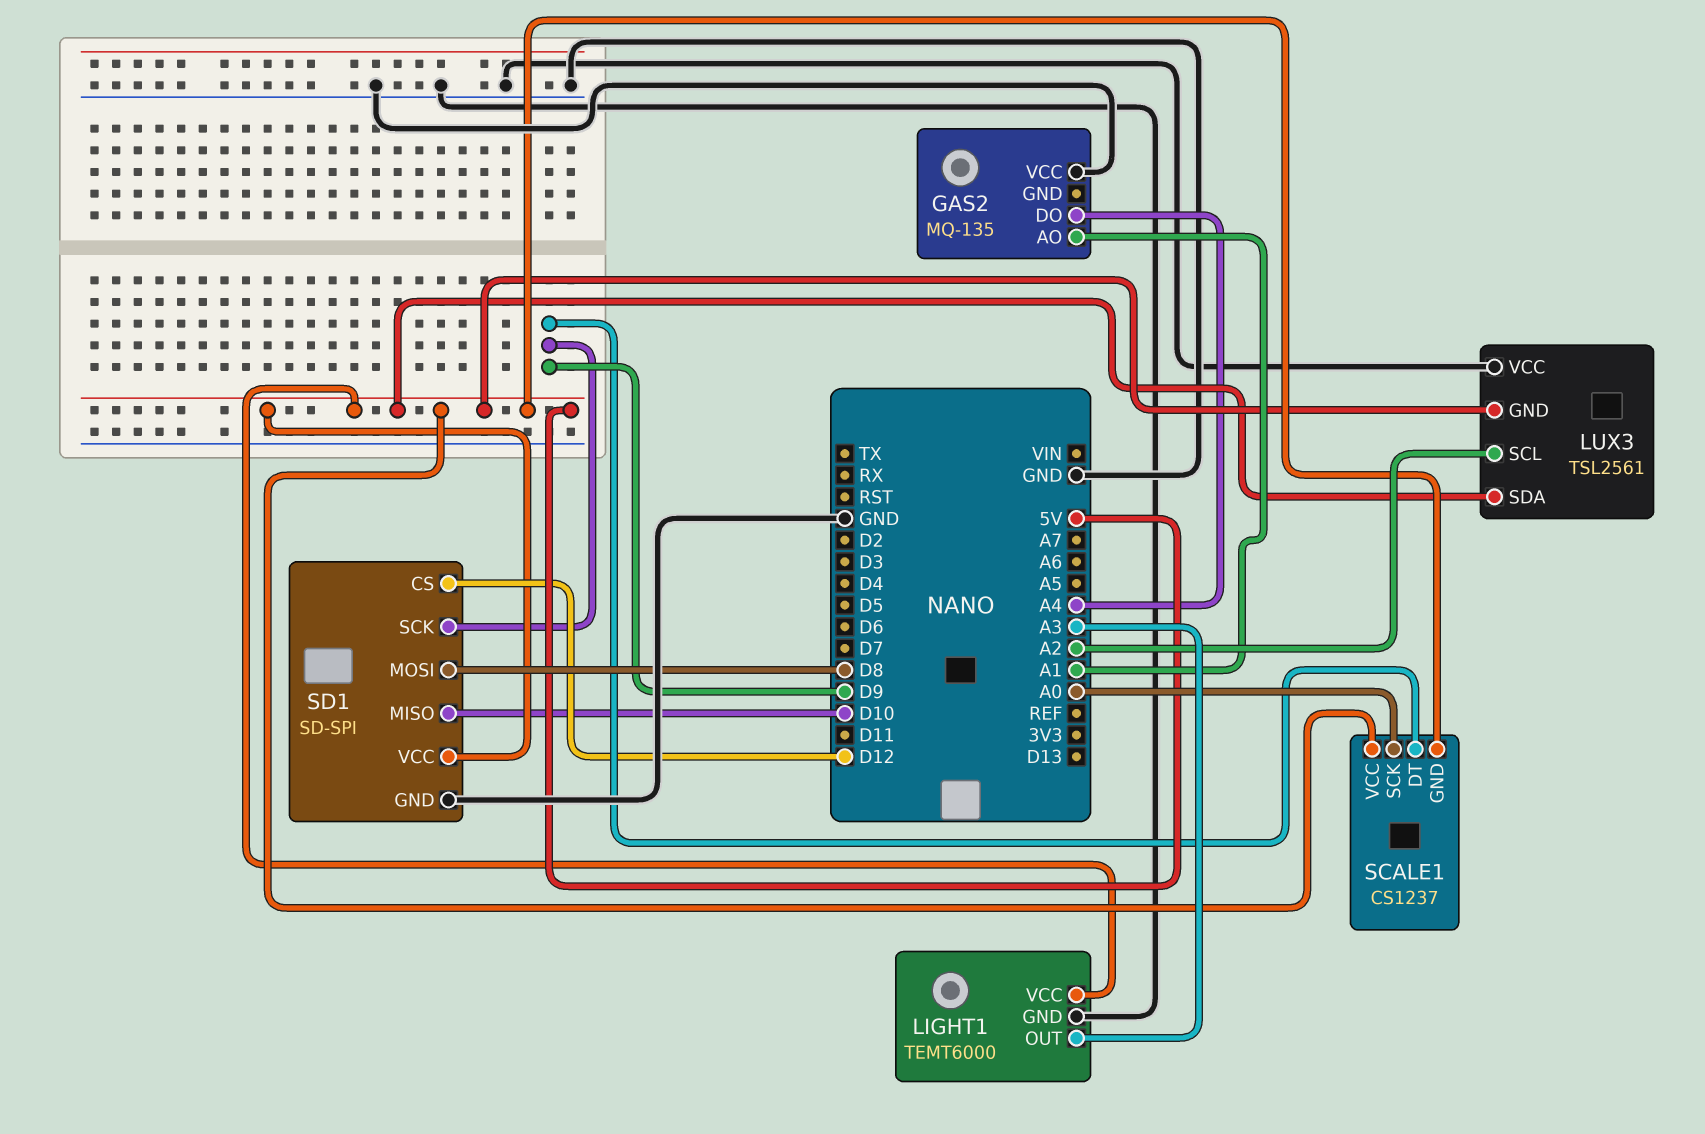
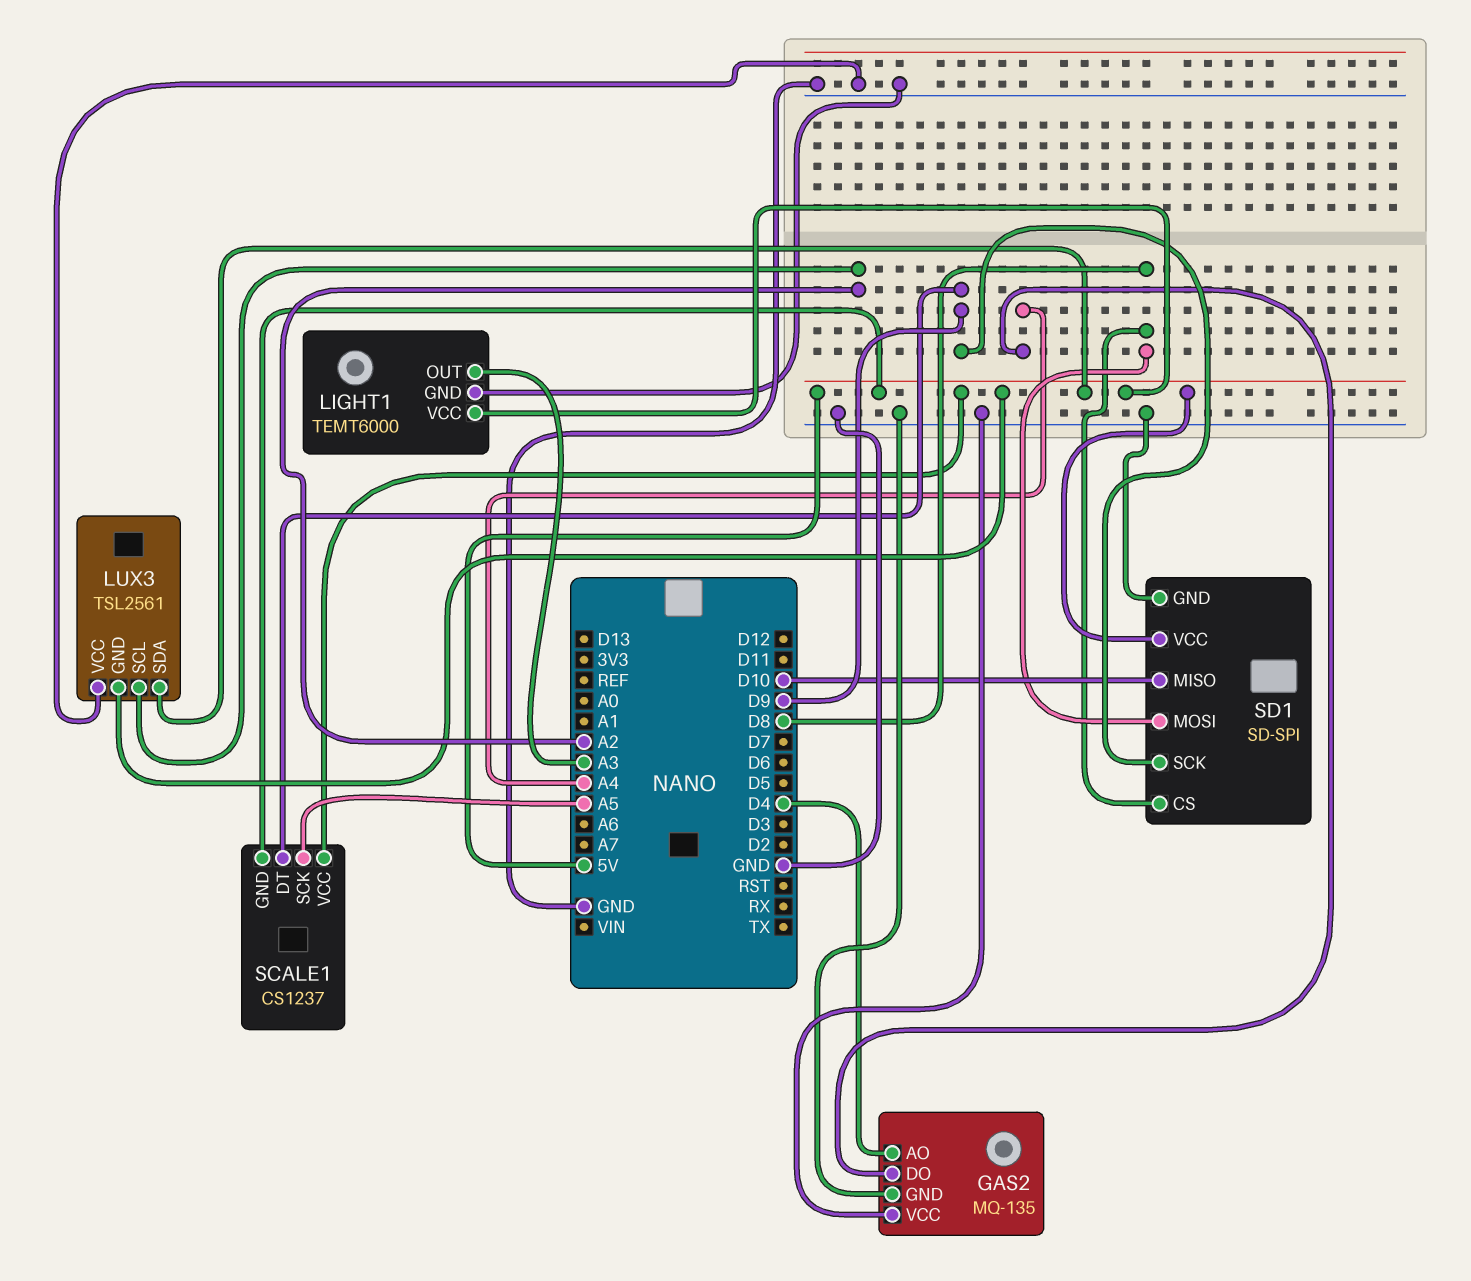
GAS2 pin AO: A1 -> D4
GAS2 pin GND: none -> GND
SCALE1 pin SCK: A0 -> A5
SD1 pin CS: D12 -> D8

